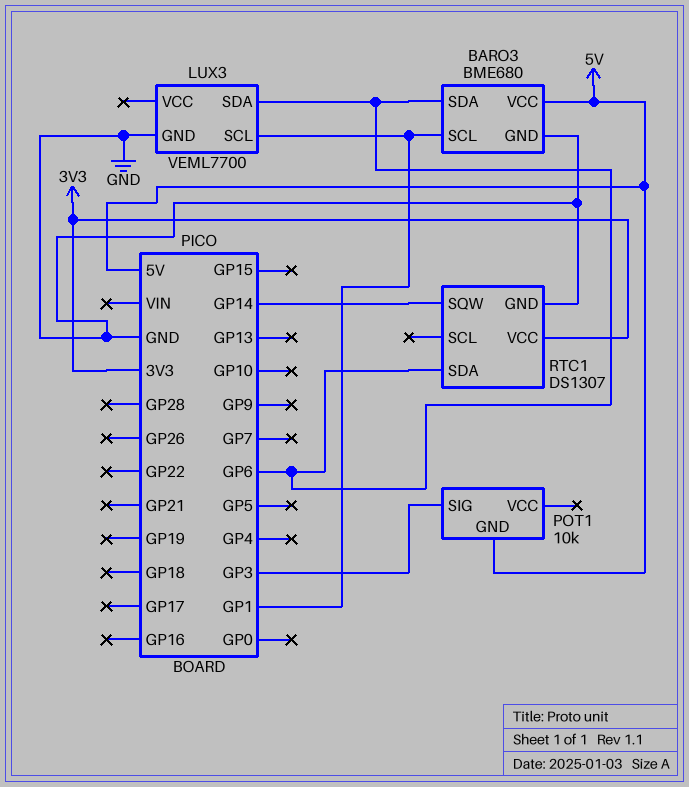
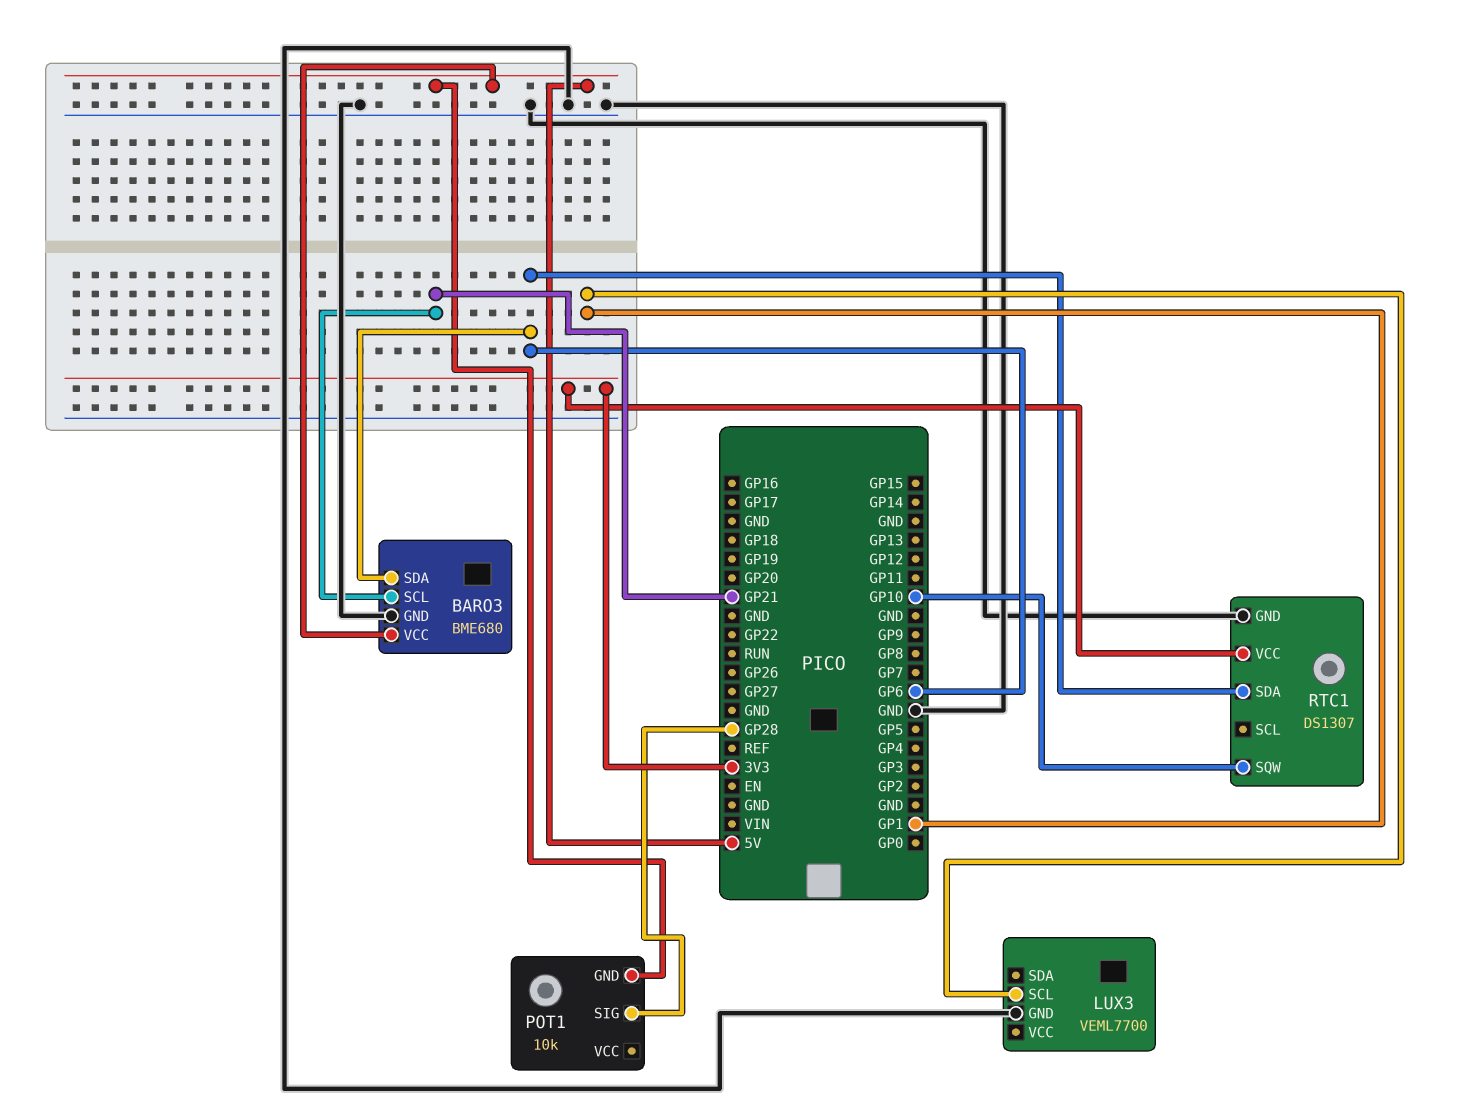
BARO3 pin SCL: GP1 -> GP21
LUX3 pin SDA: GP6 -> none
POT1 pin SIG: GP3 -> GP28
RTC1 pin SQW: GP14 -> GP10

